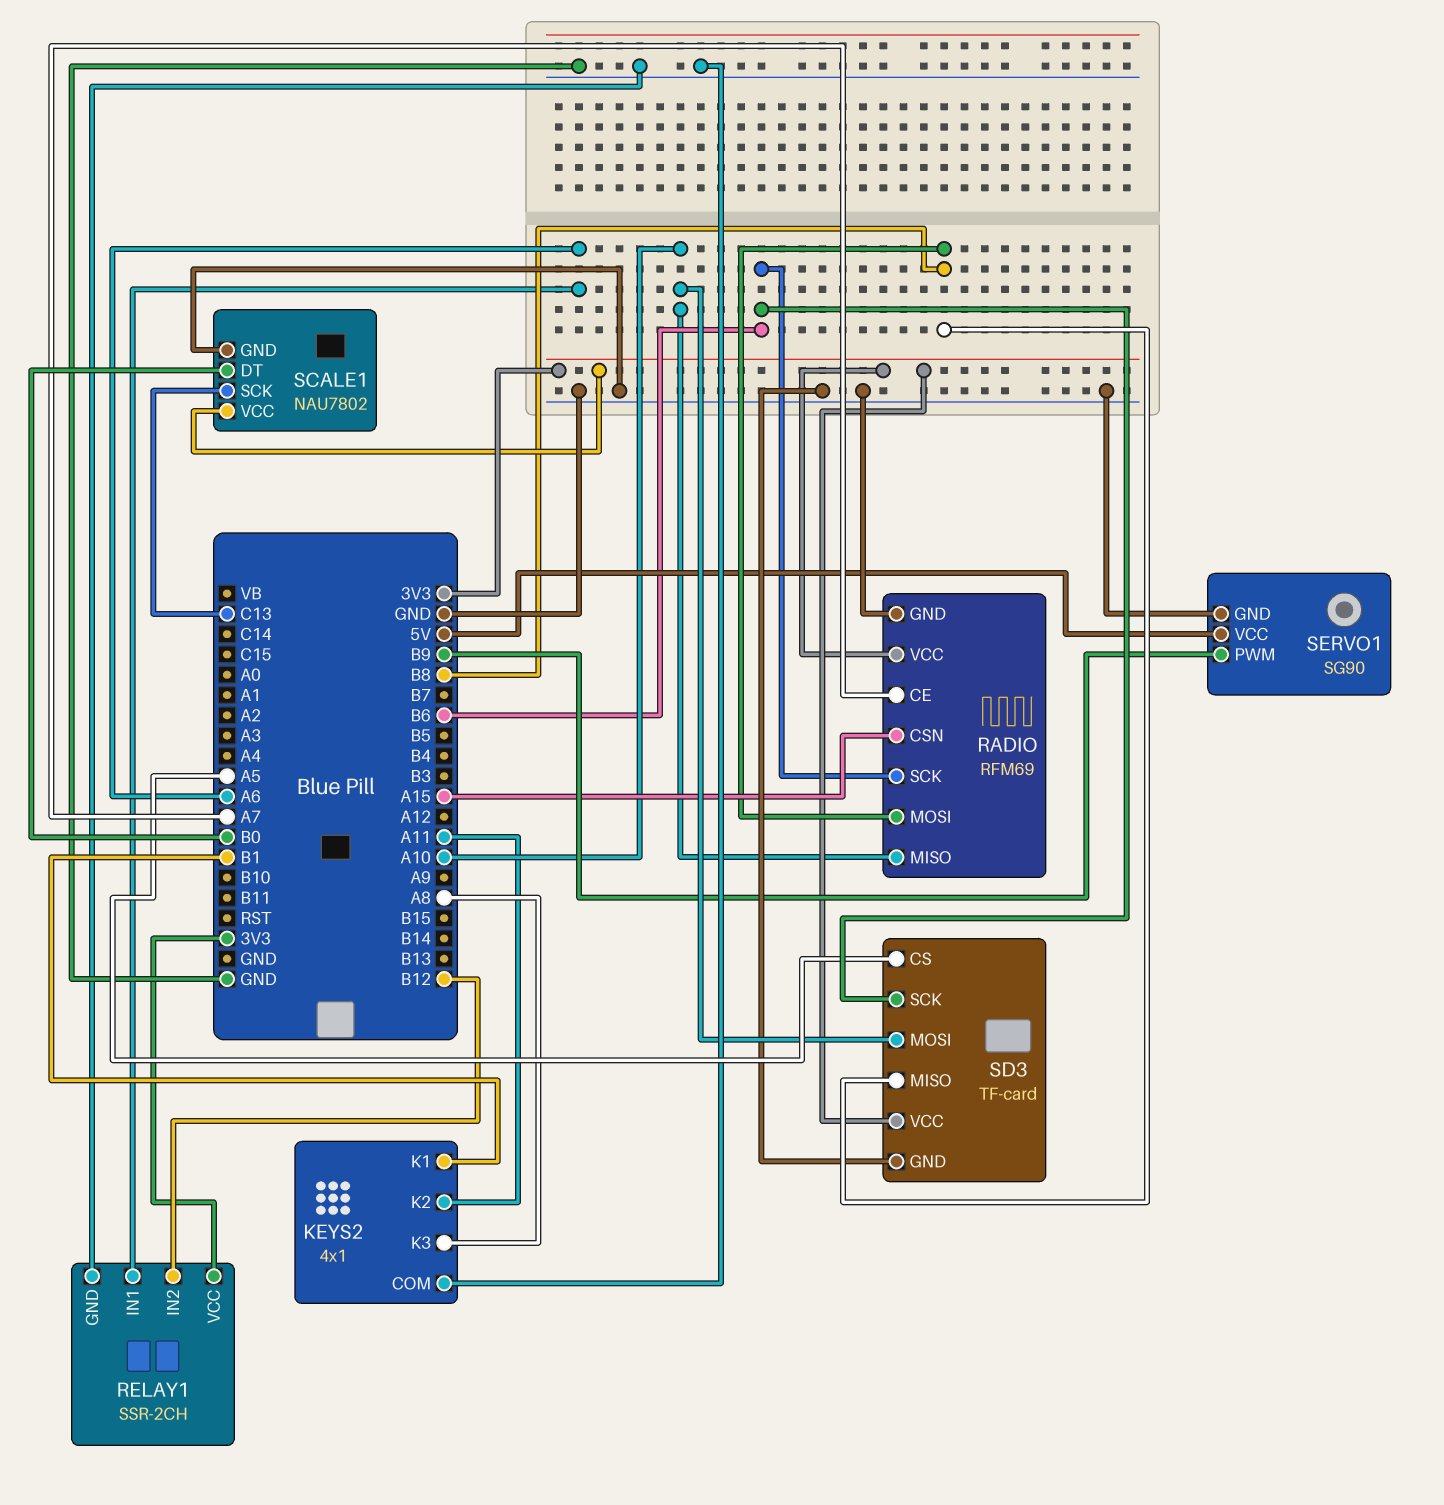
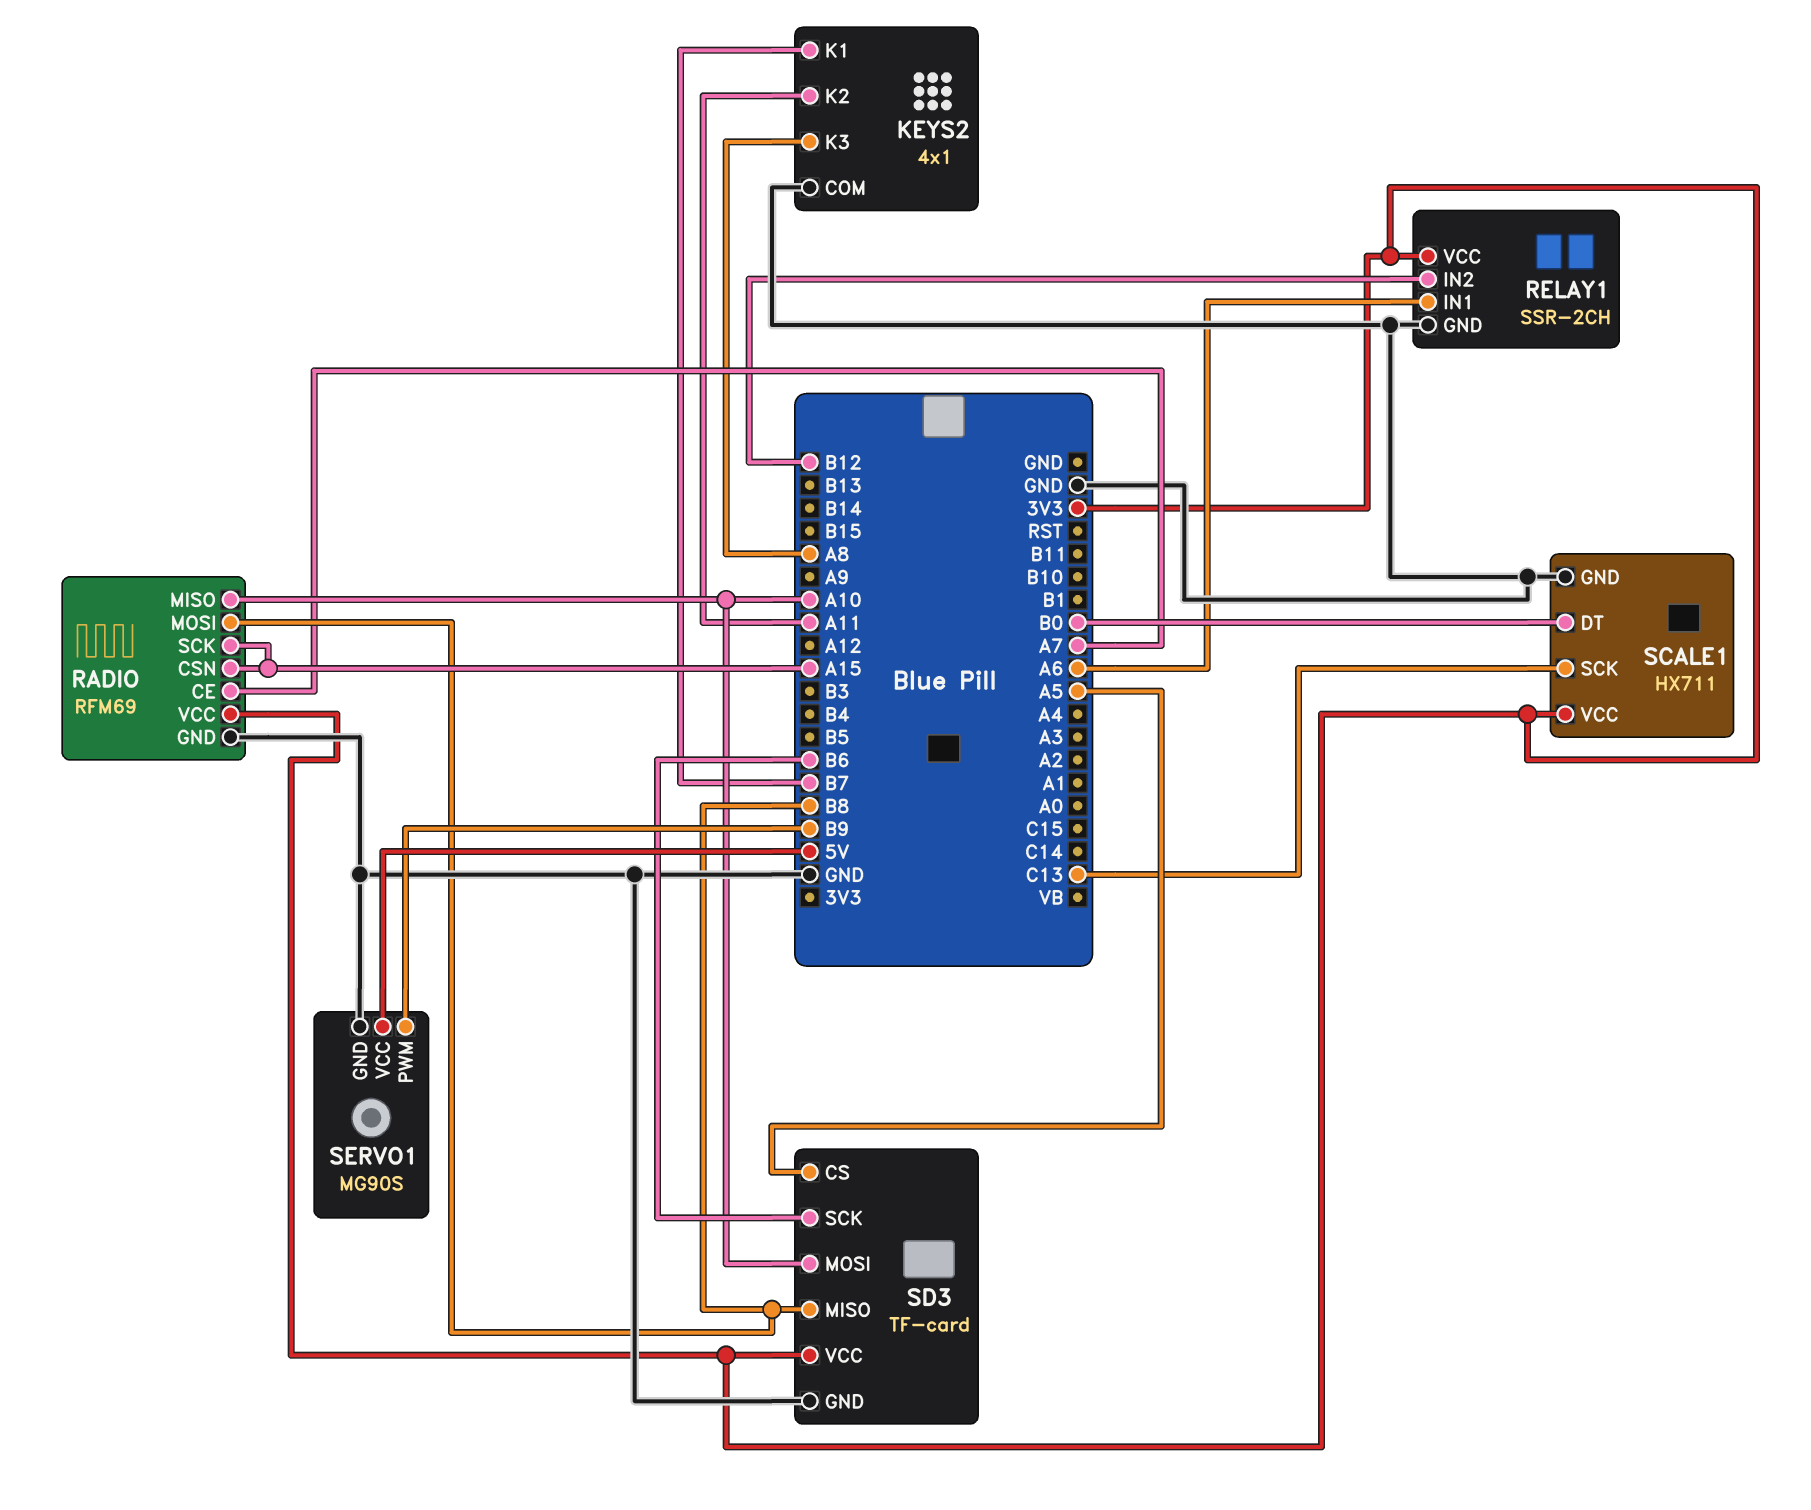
KEYS2 pin K1: B1 -> B7
RADIO pin SCK: B6 -> A15
SCALE1: NAU7802 -> HX711
SERVO1: SG90 -> MG90S

